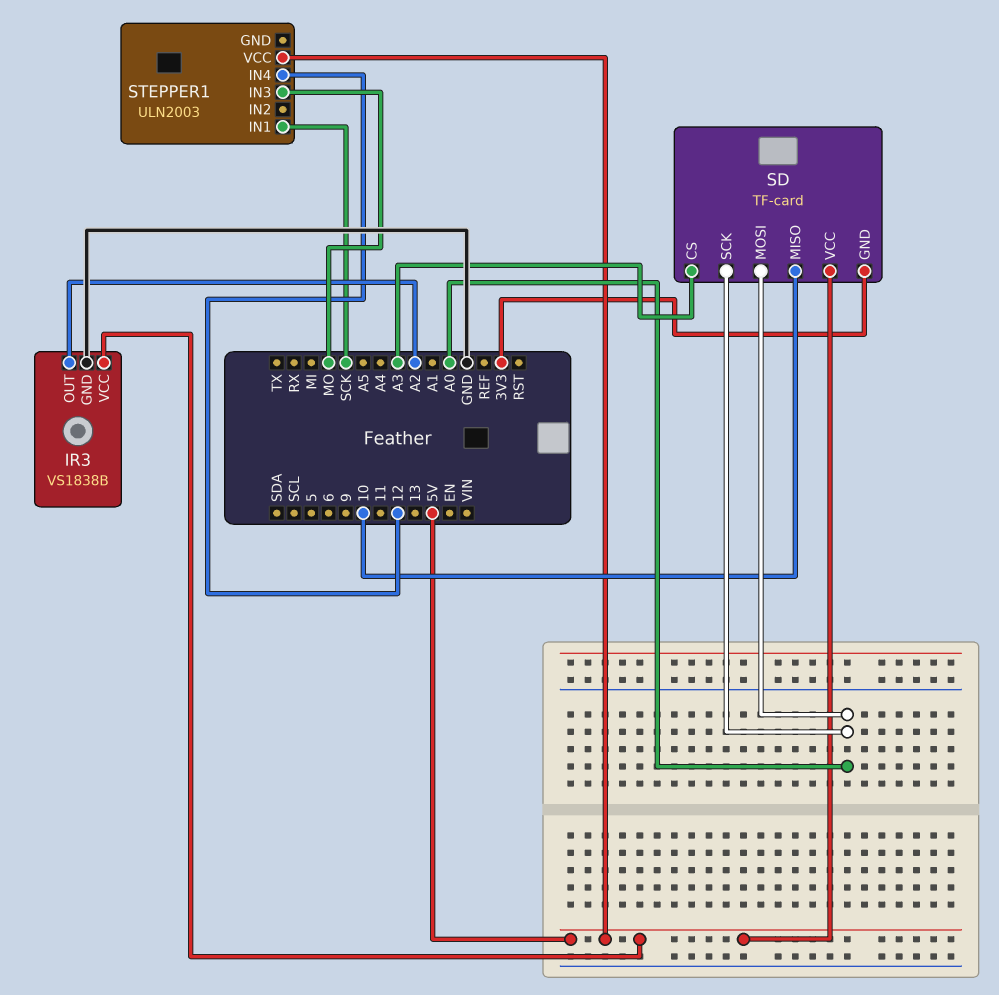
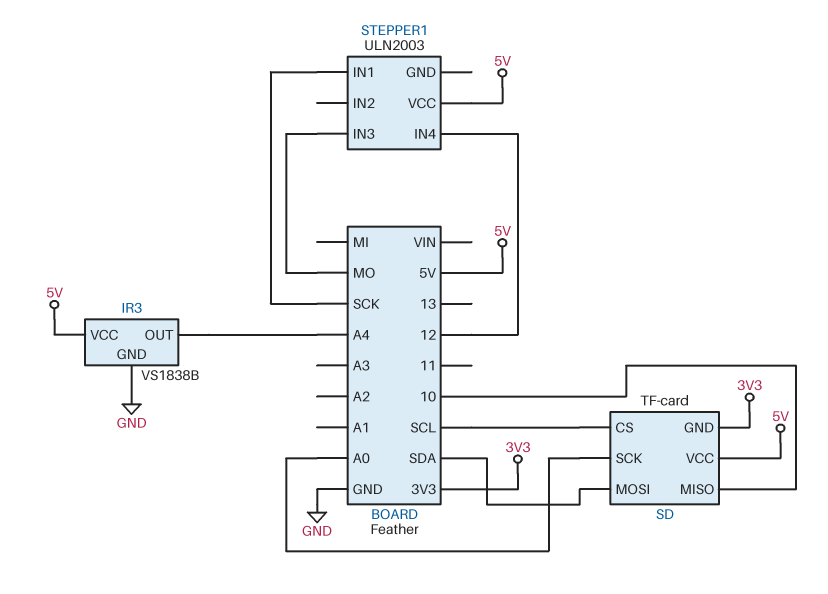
IR3 pin OUT: A2 -> A4
SD pin CS: A3 -> SCL
SD pin MOSI: A0 -> SDA

